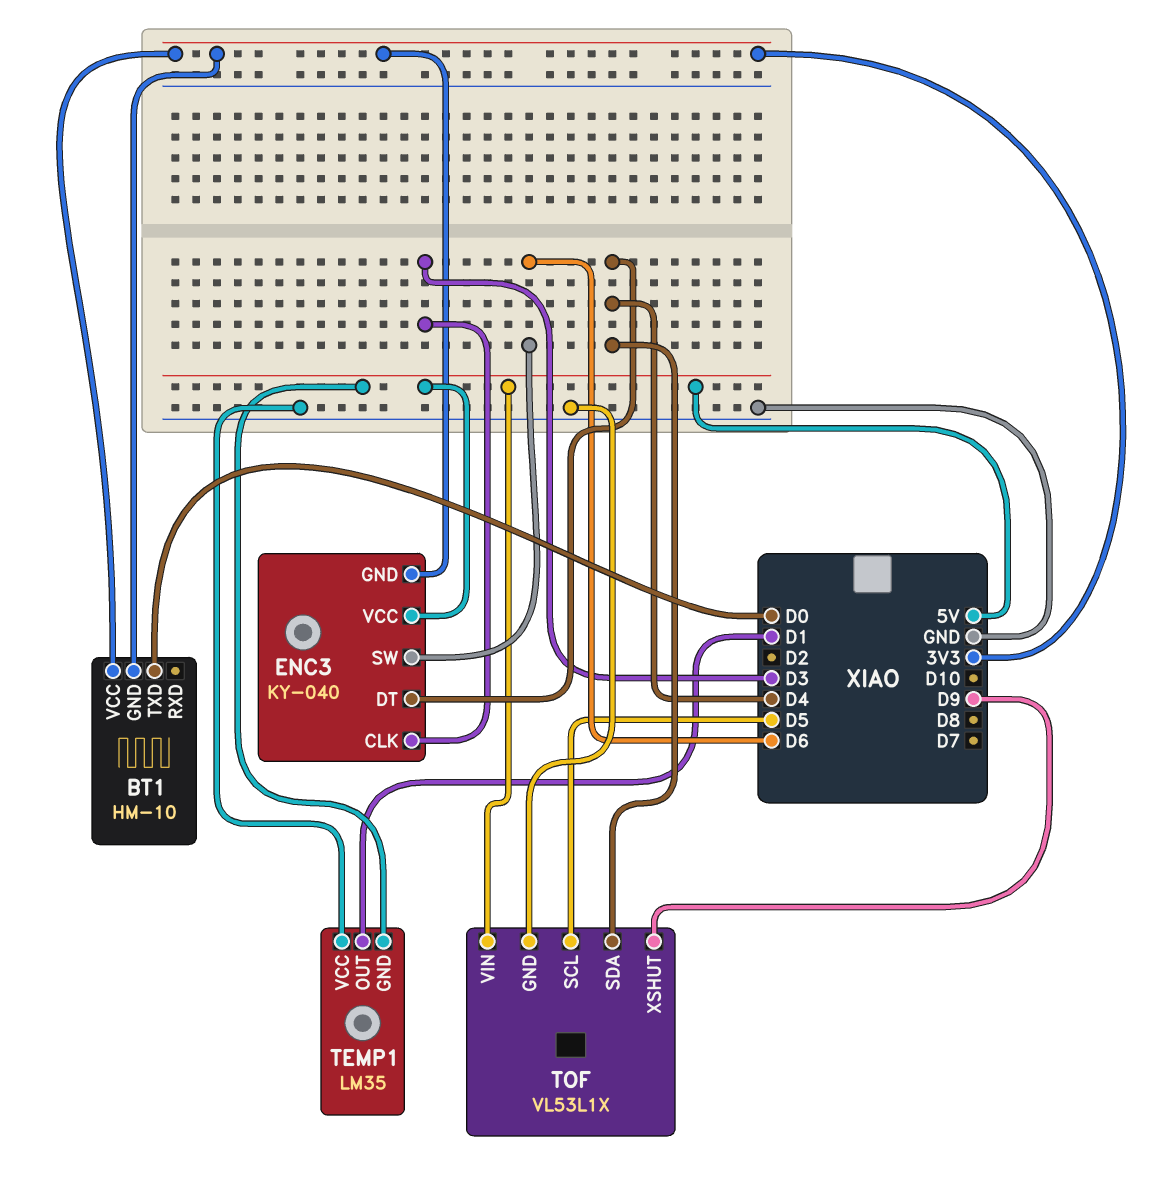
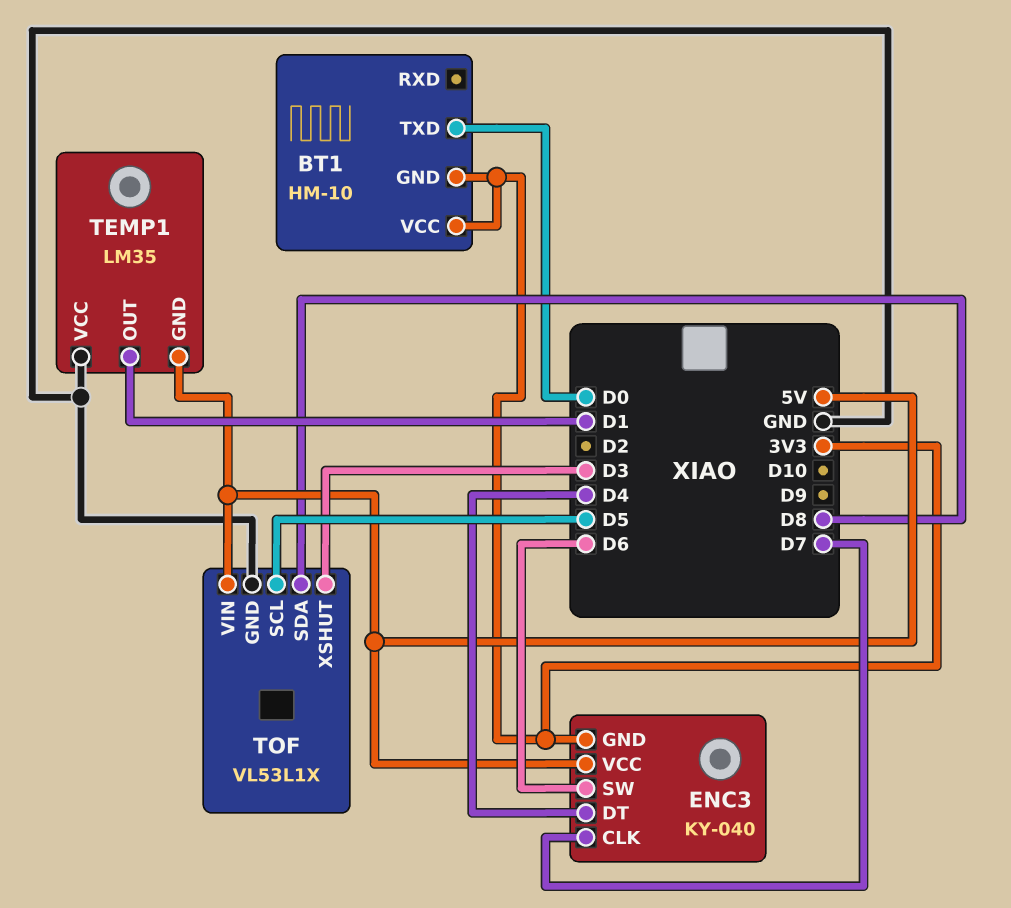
ENC3 pin CLK: D3 -> D7
TOF pin SDA: D4 -> D8
TOF pin XSHUT: D9 -> D3

